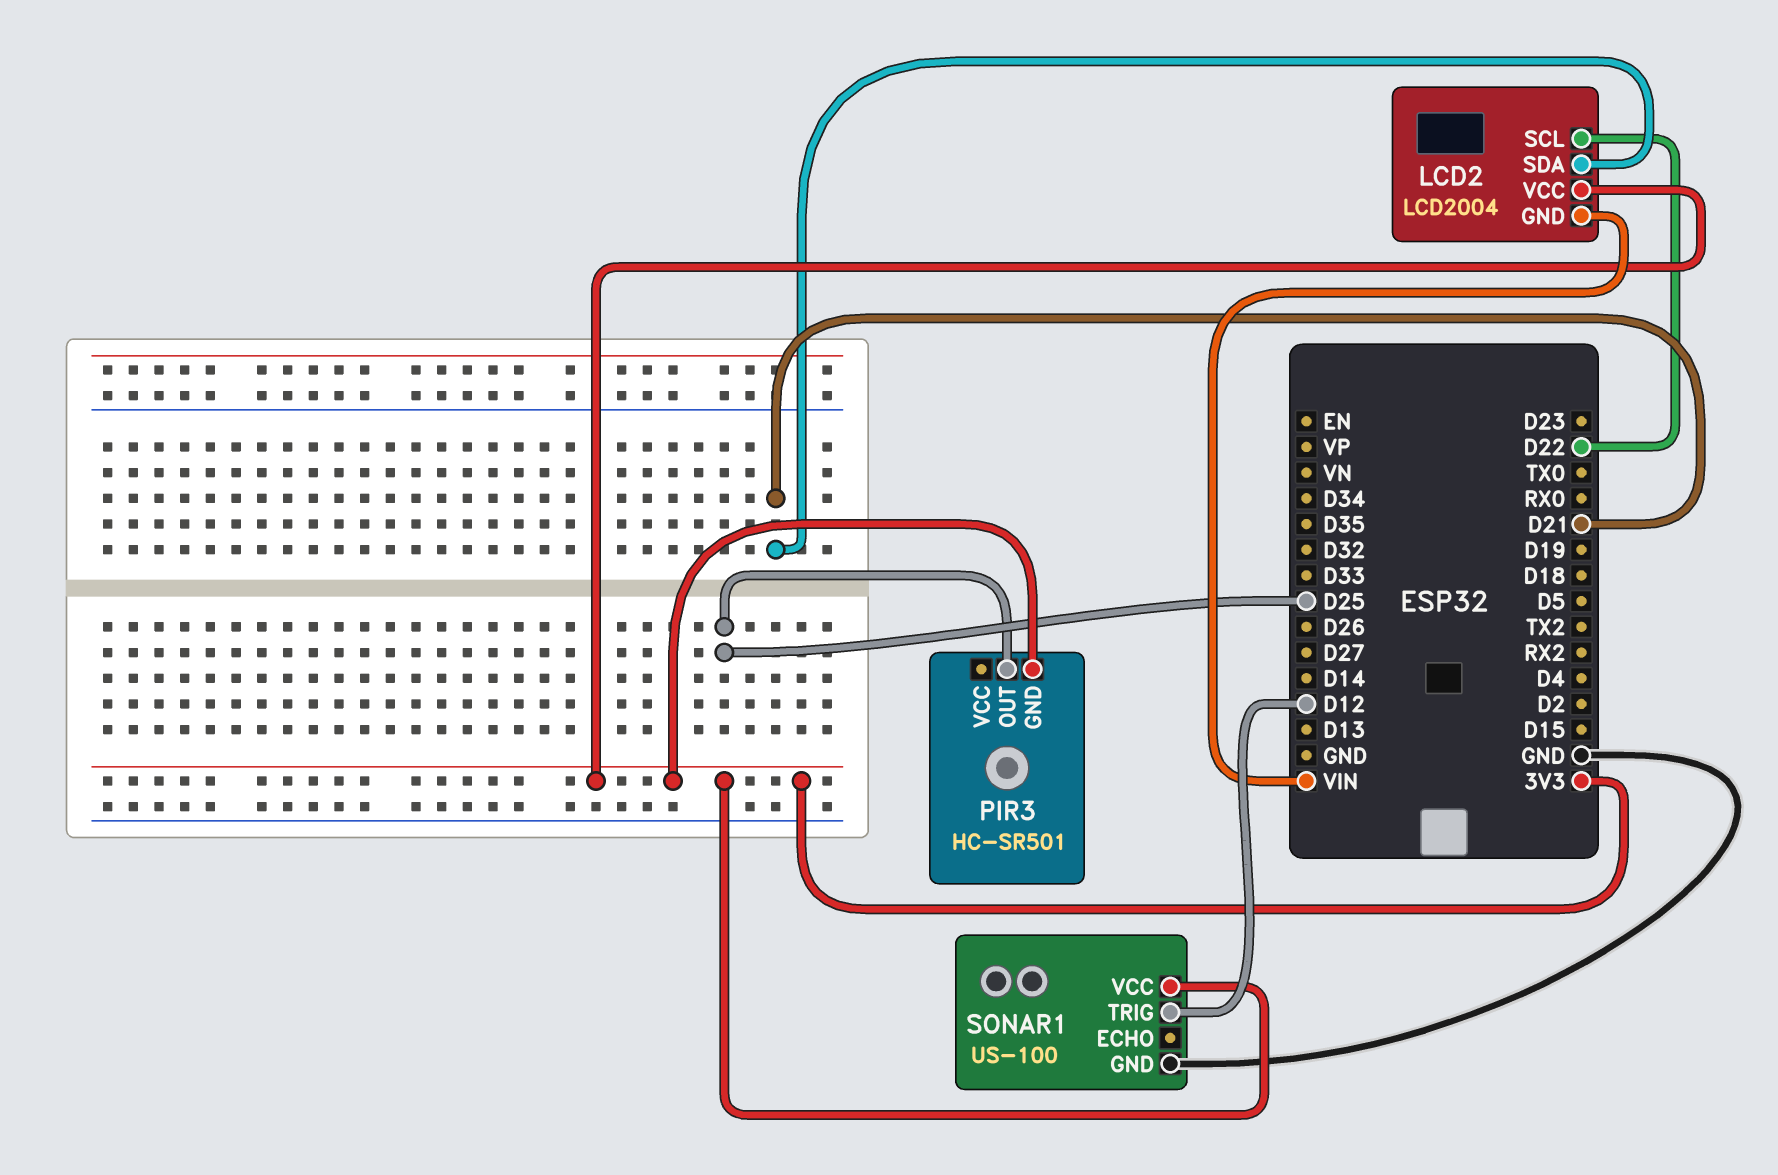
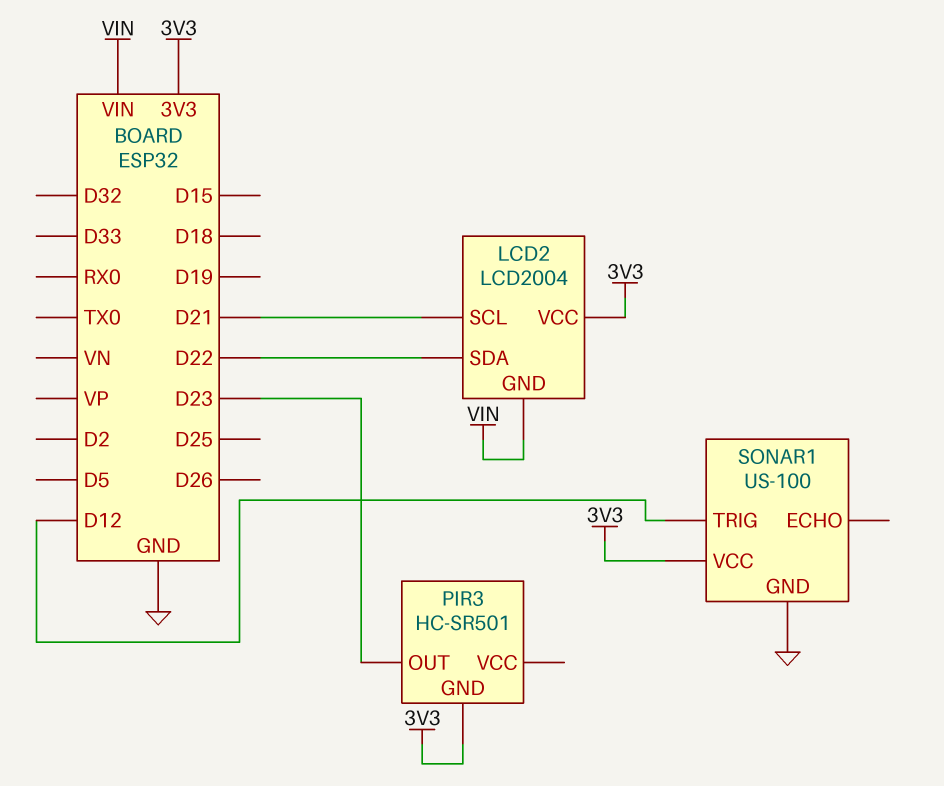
LCD2 pin SCL: D22 -> D21
LCD2 pin SDA: D21 -> D22
PIR3 pin OUT: D25 -> D23

